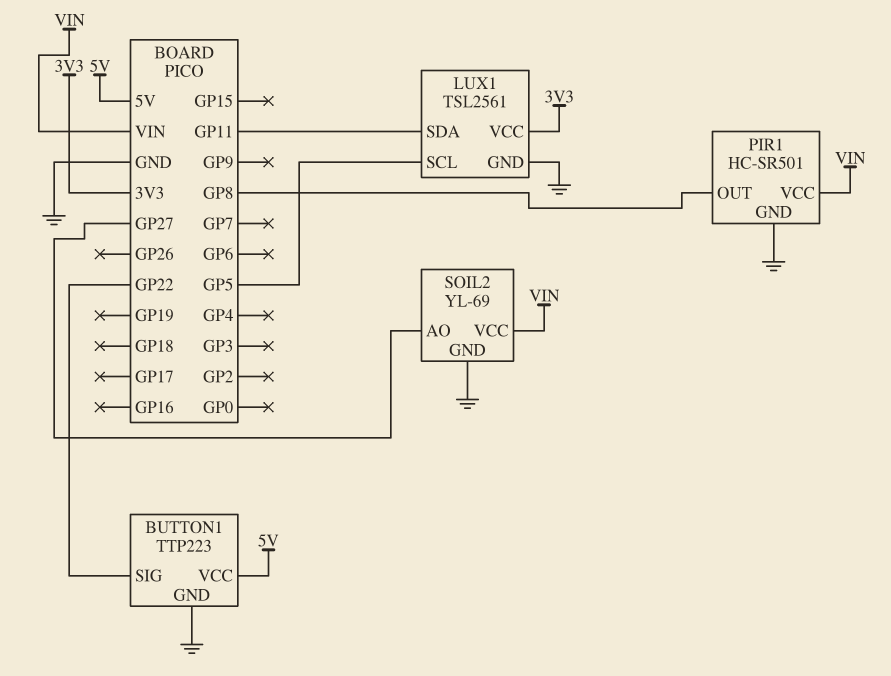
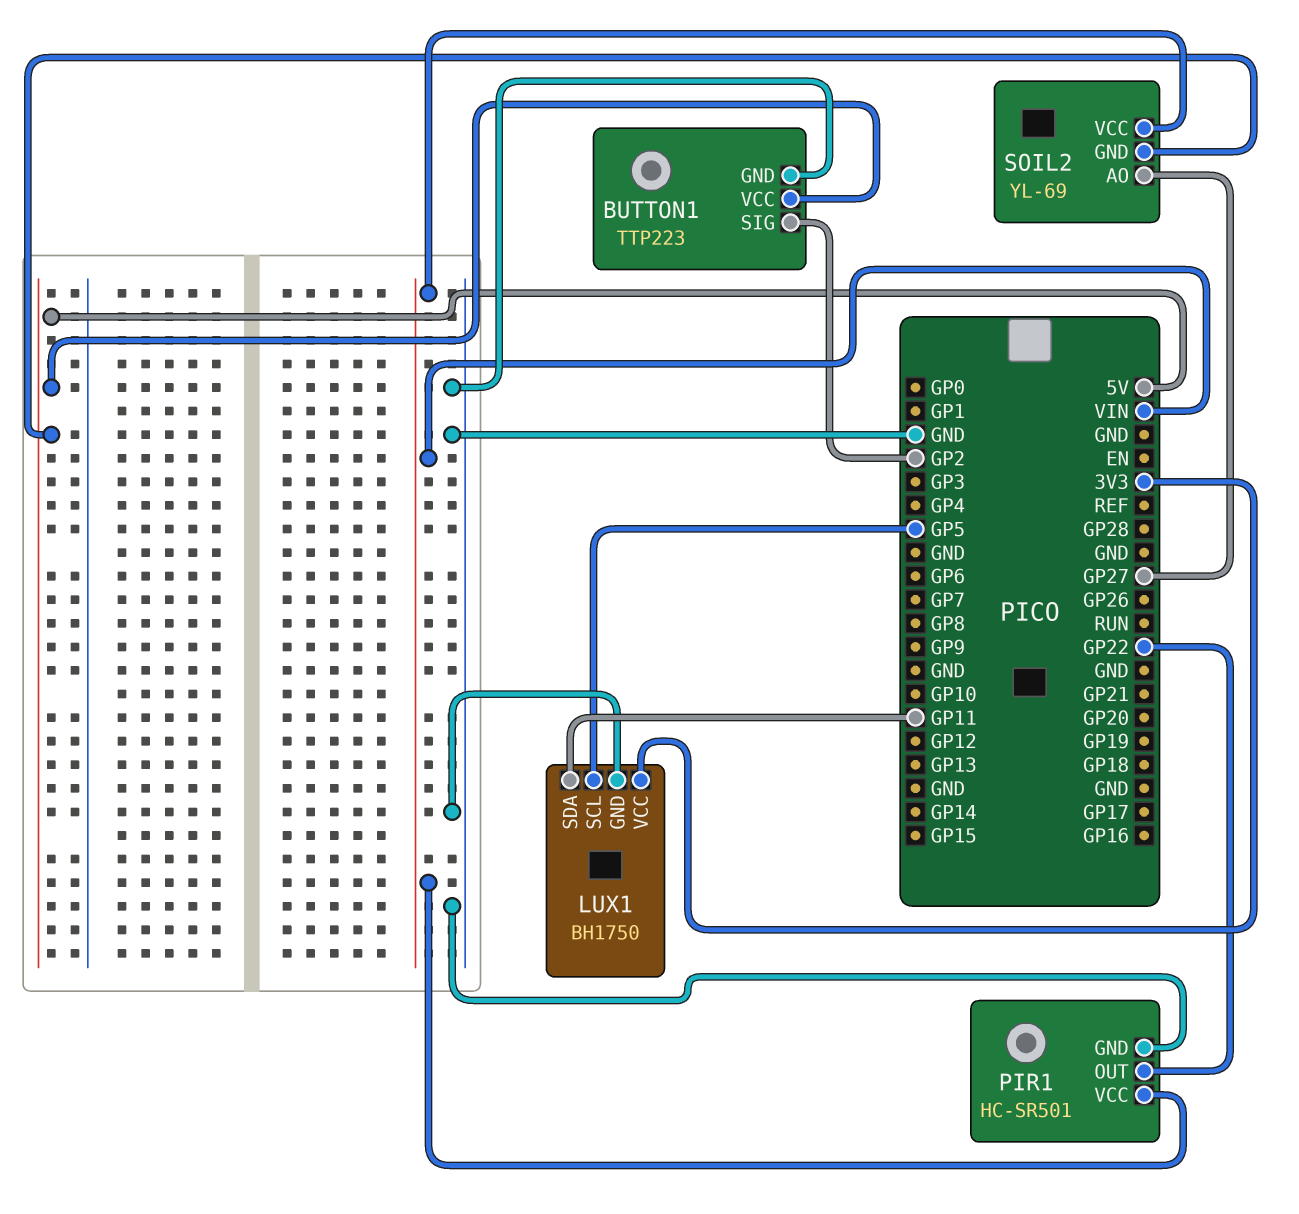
BUTTON1 pin SIG: GP22 -> GP2
LUX1: TSL2561 -> BH1750
PIR1 pin OUT: GP8 -> GP22
SOIL2 pin GND: GND -> 5V

